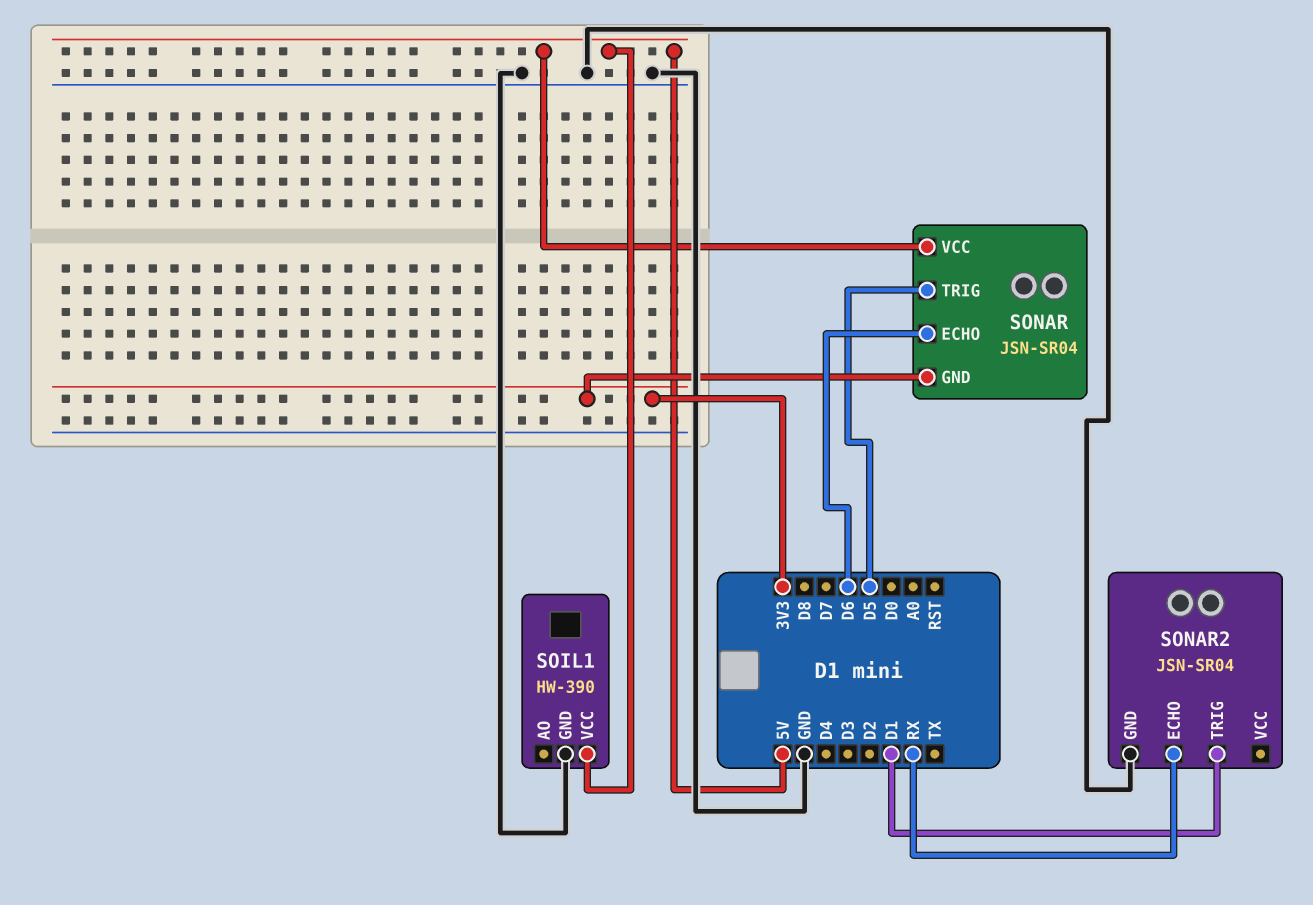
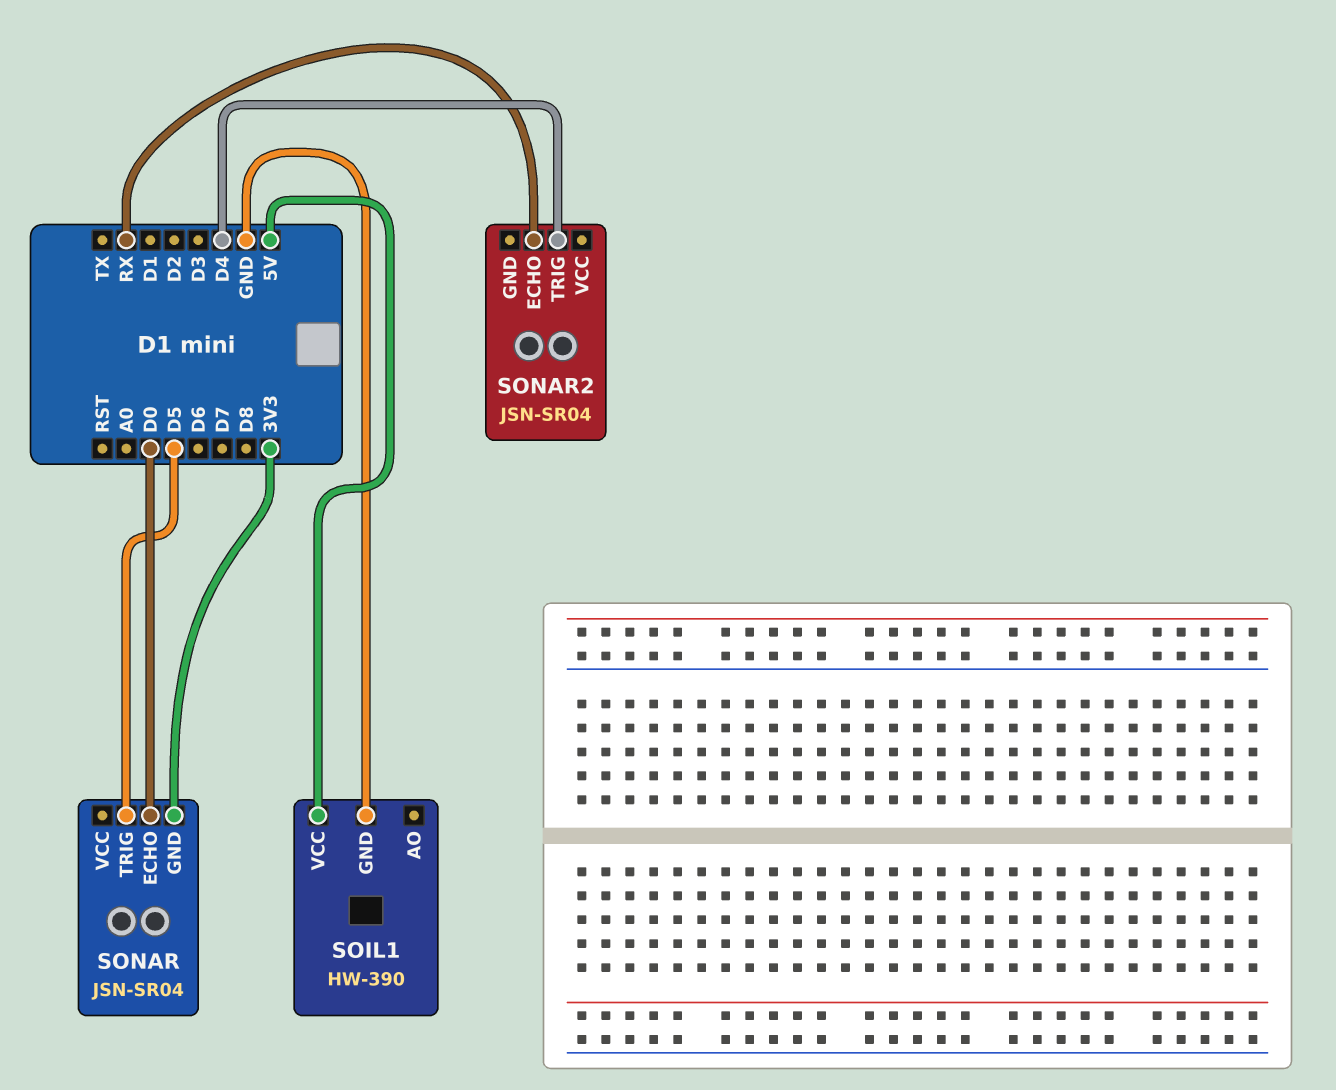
SONAR pin ECHO: D6 -> D0
SONAR pin VCC: 5V -> none
SONAR2 pin GND: GND -> none
SONAR2 pin TRIG: D1 -> D4

